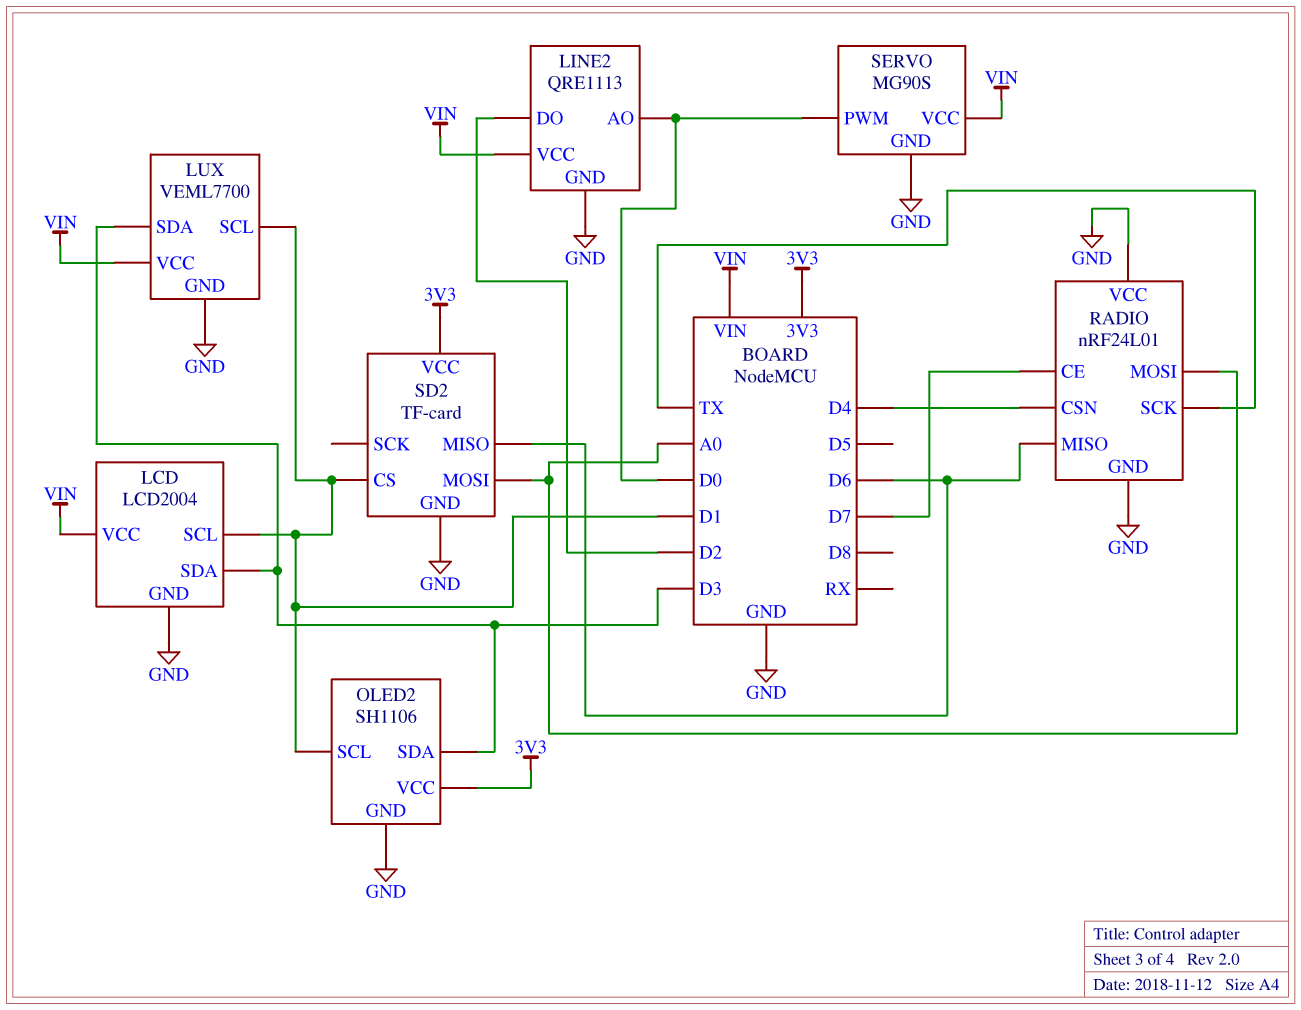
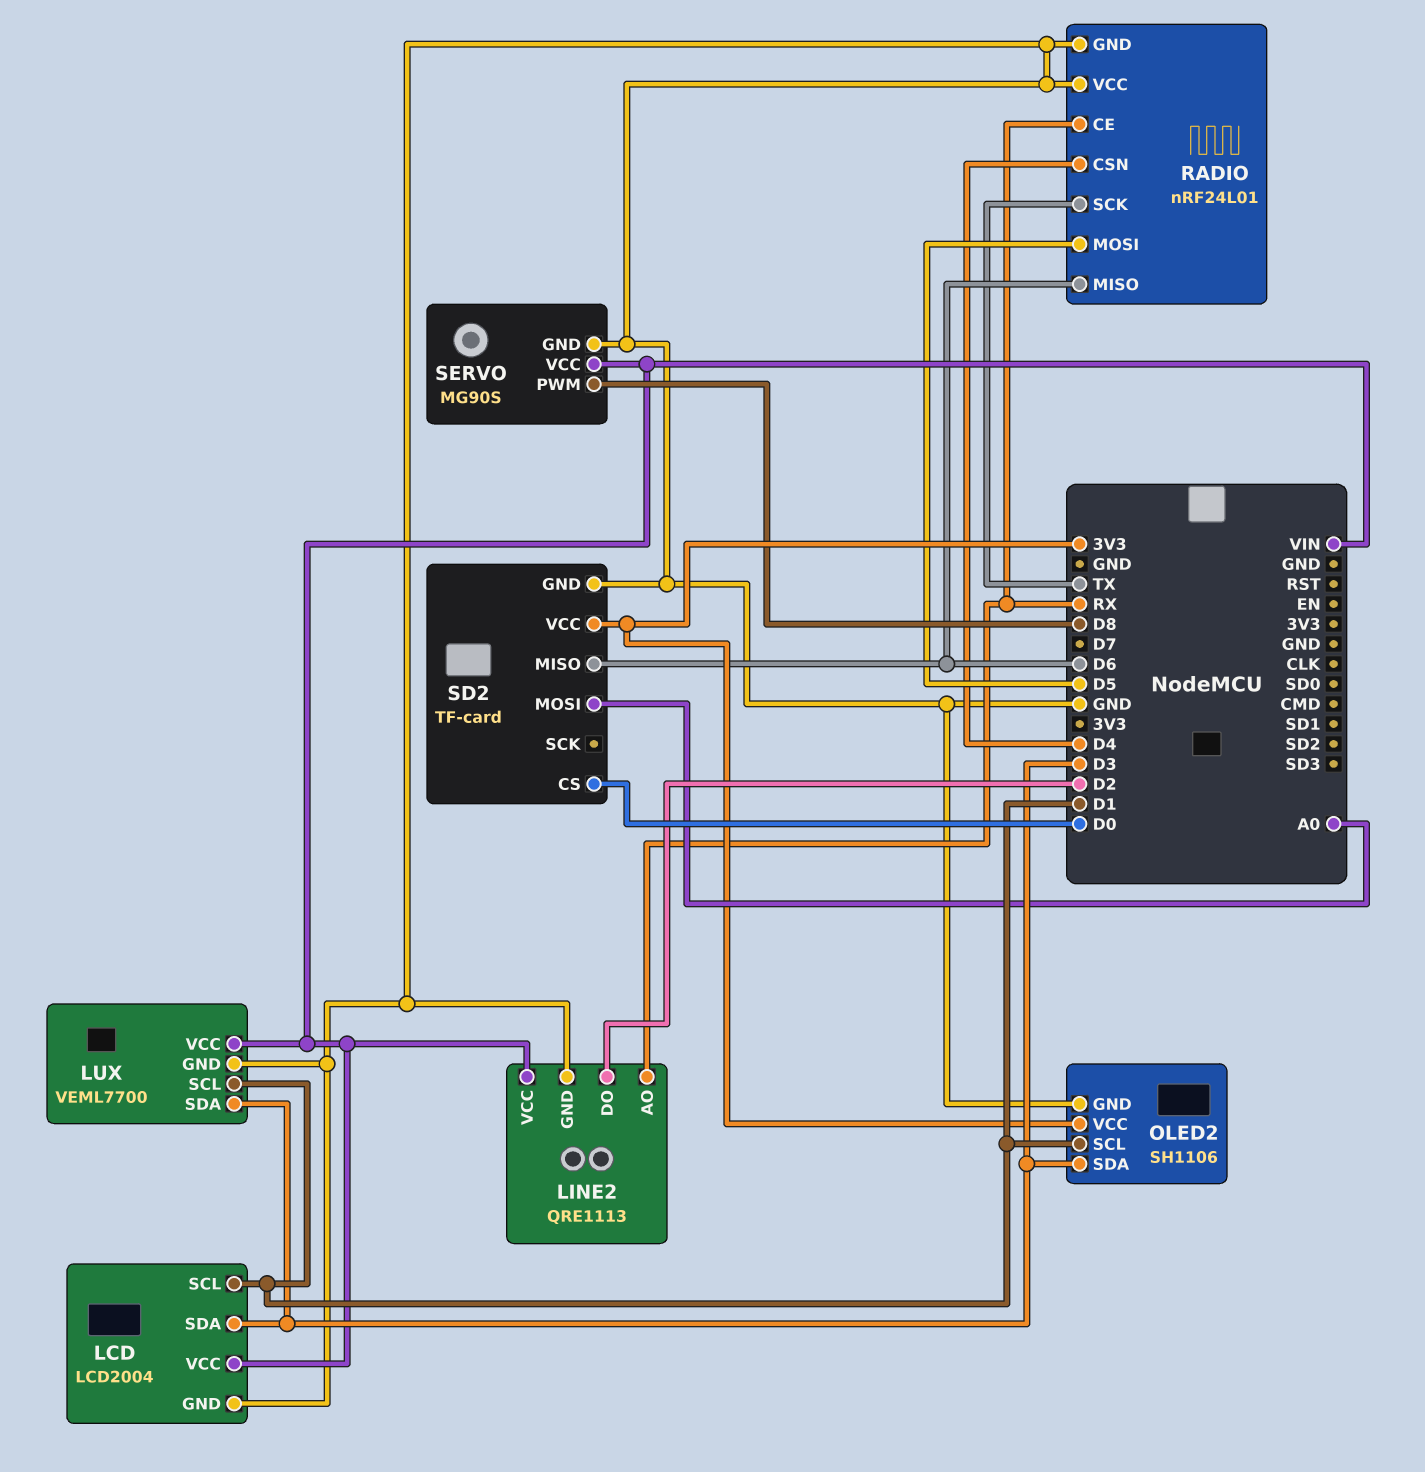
LINE2 pin AO: D0 -> RX
RADIO pin CE: D7 -> RX
RADIO pin MOSI: A0 -> D5
SD2 pin CS: D1 -> D0
SERVO pin PWM: D0 -> D8

